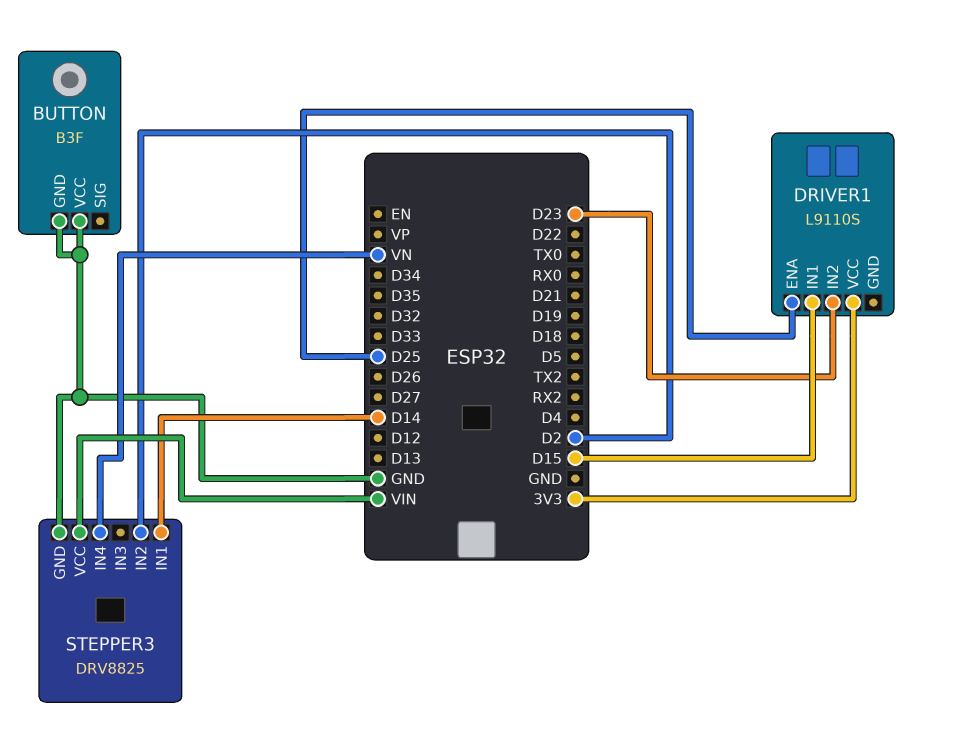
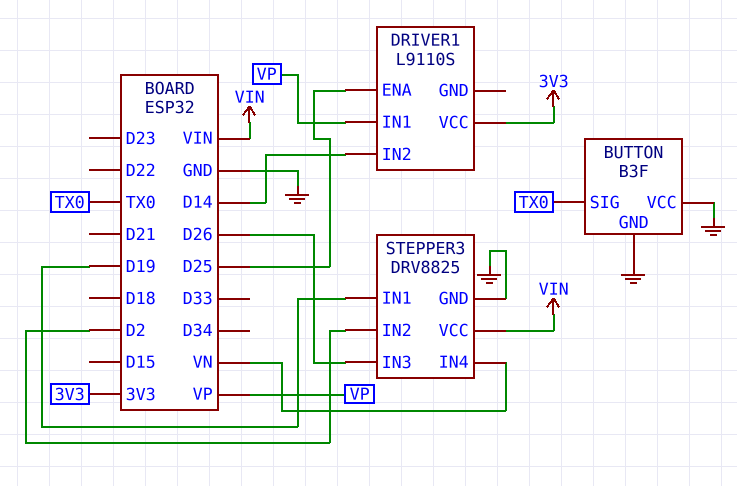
BUTTON pin SIG: none -> TX0
DRIVER1 pin IN1: D15 -> VP
DRIVER1 pin IN2: D23 -> D14
STEPPER3 pin IN1: D14 -> D19
STEPPER3 pin IN3: none -> D26

